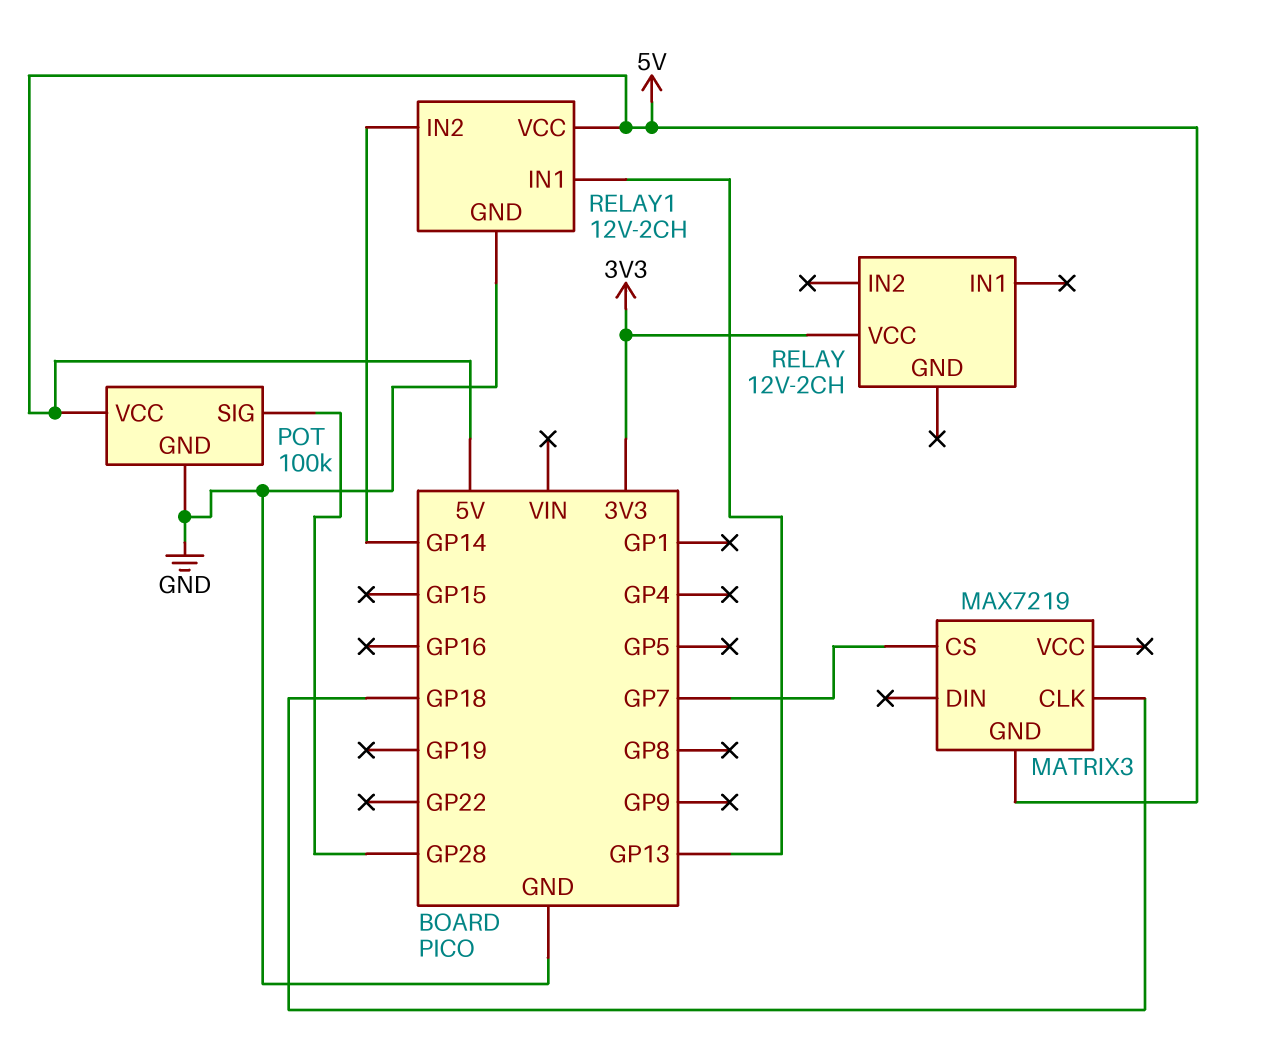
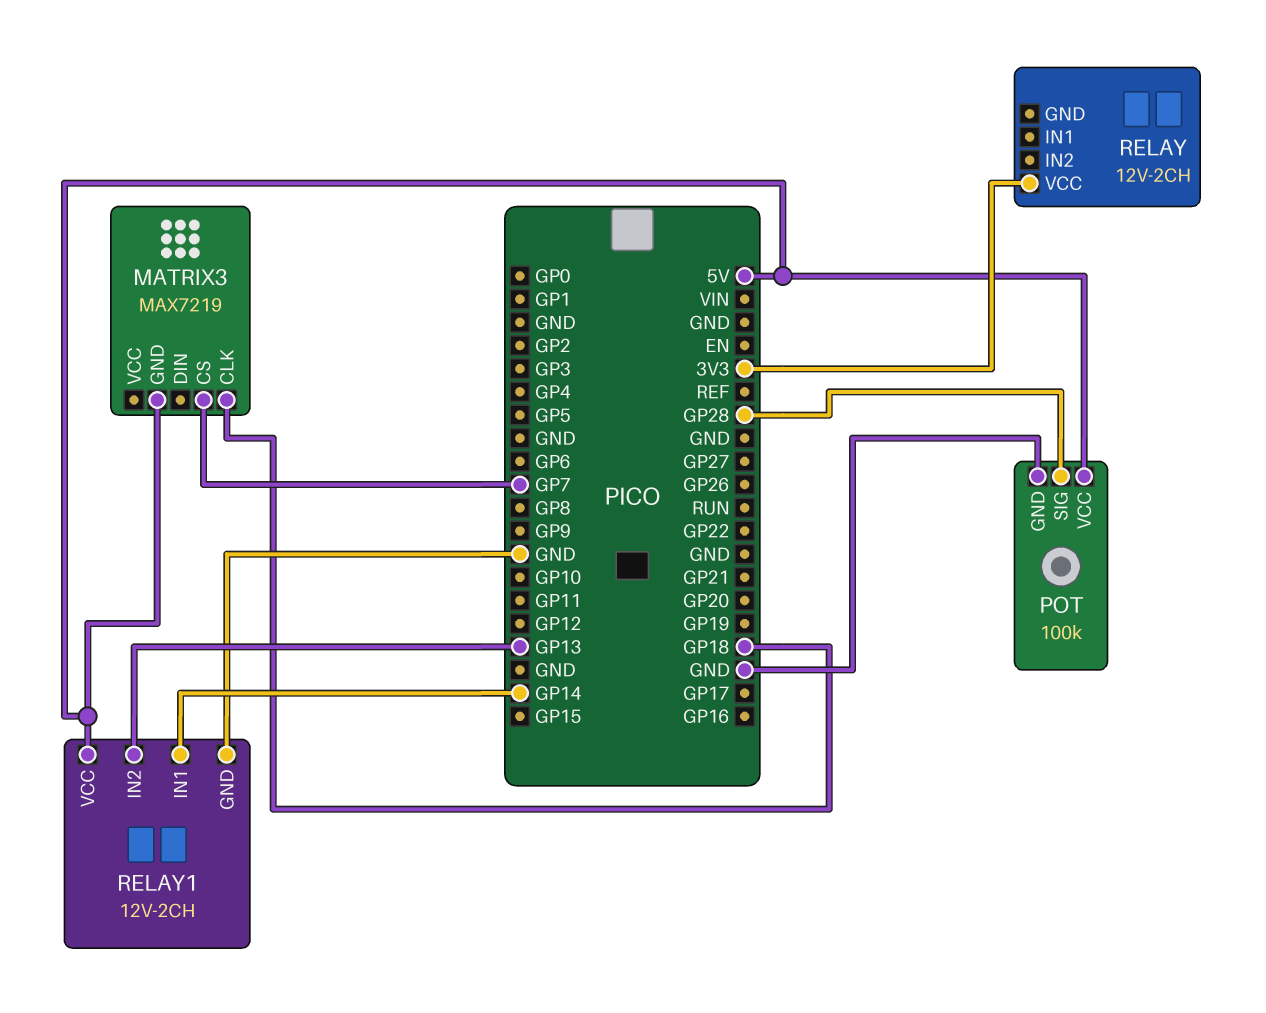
RELAY1 pin IN1: GP13 -> GP14
RELAY1 pin IN2: GP14 -> GP13

